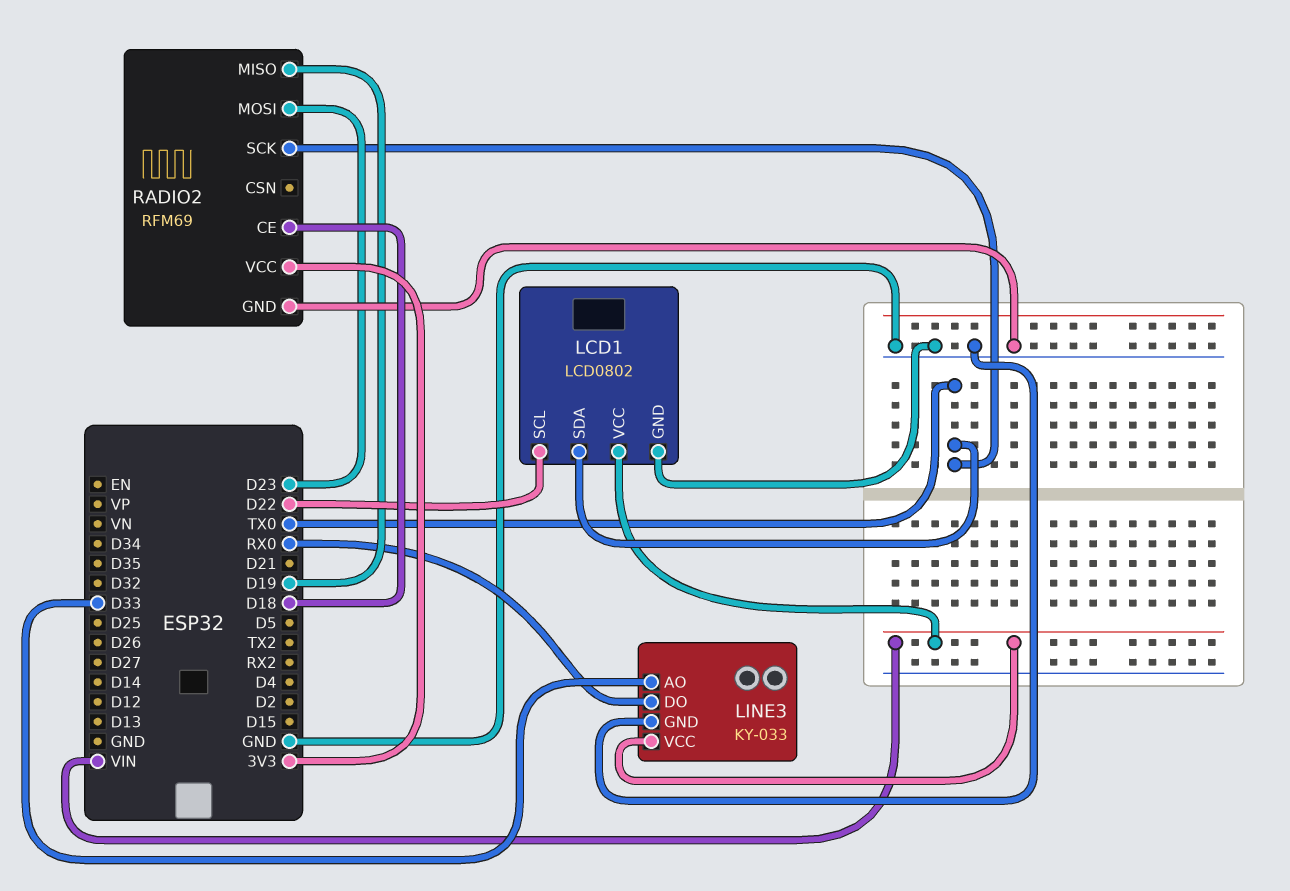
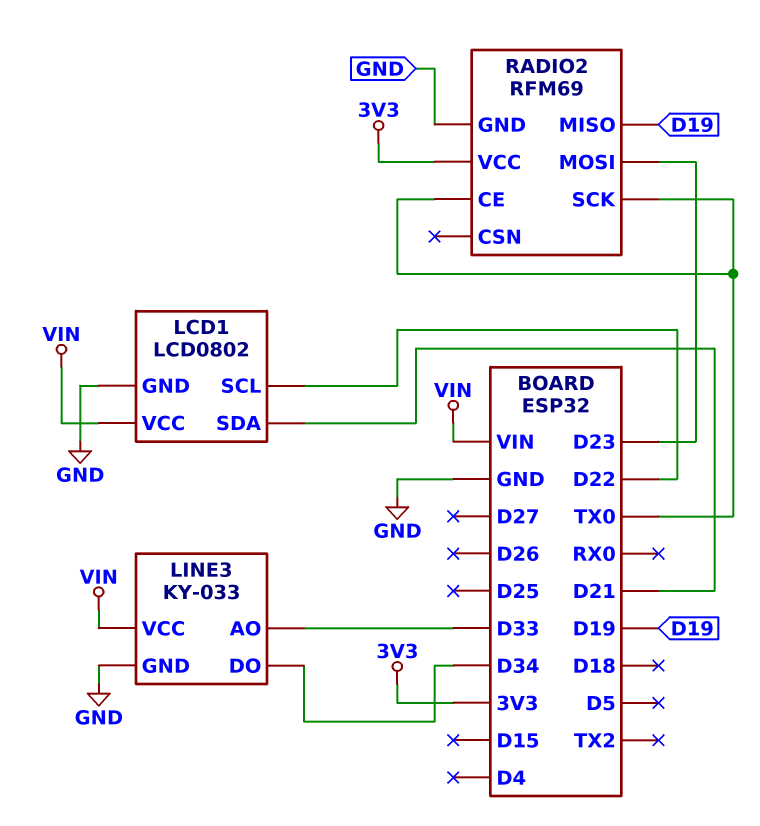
LCD1 pin SDA: TX0 -> D21
LINE3 pin DO: RX0 -> D34
RADIO2 pin CE: D18 -> TX0

